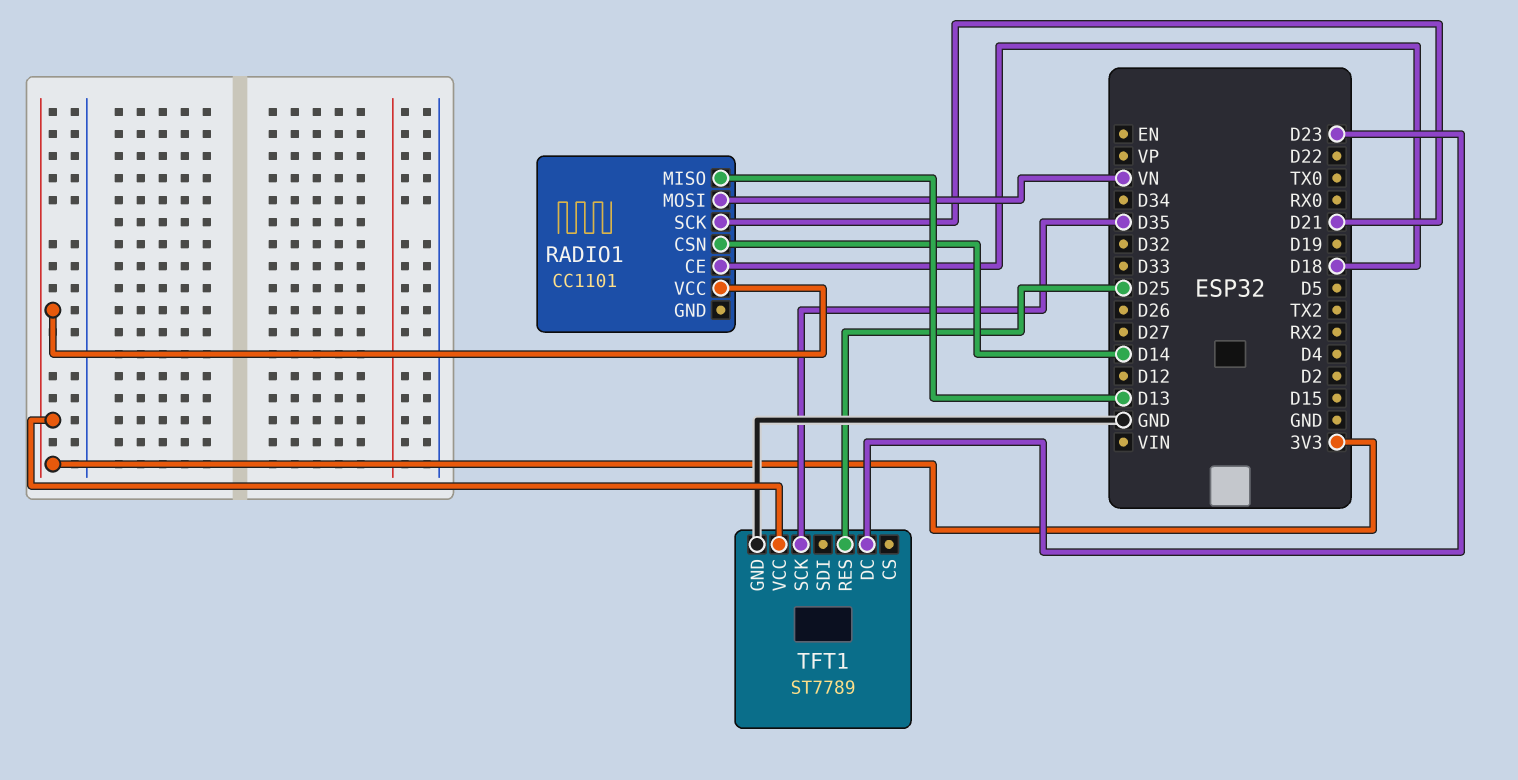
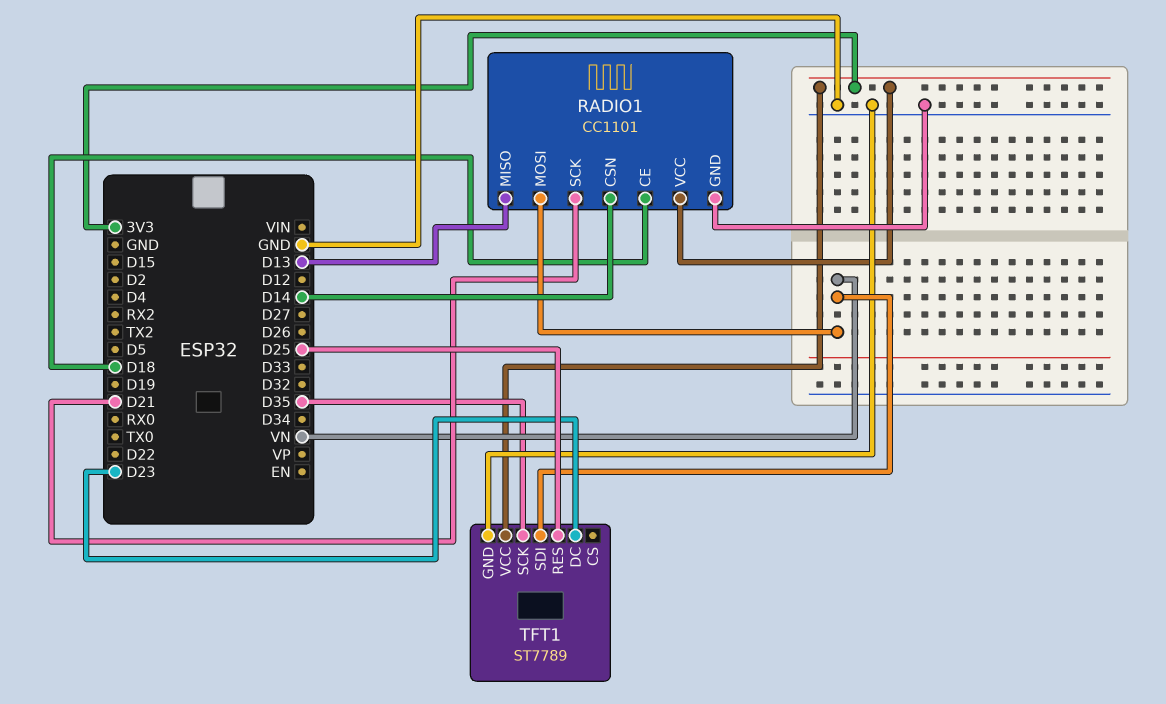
RADIO1 pin GND: none -> GND
TFT1 pin SDI: none -> VN

